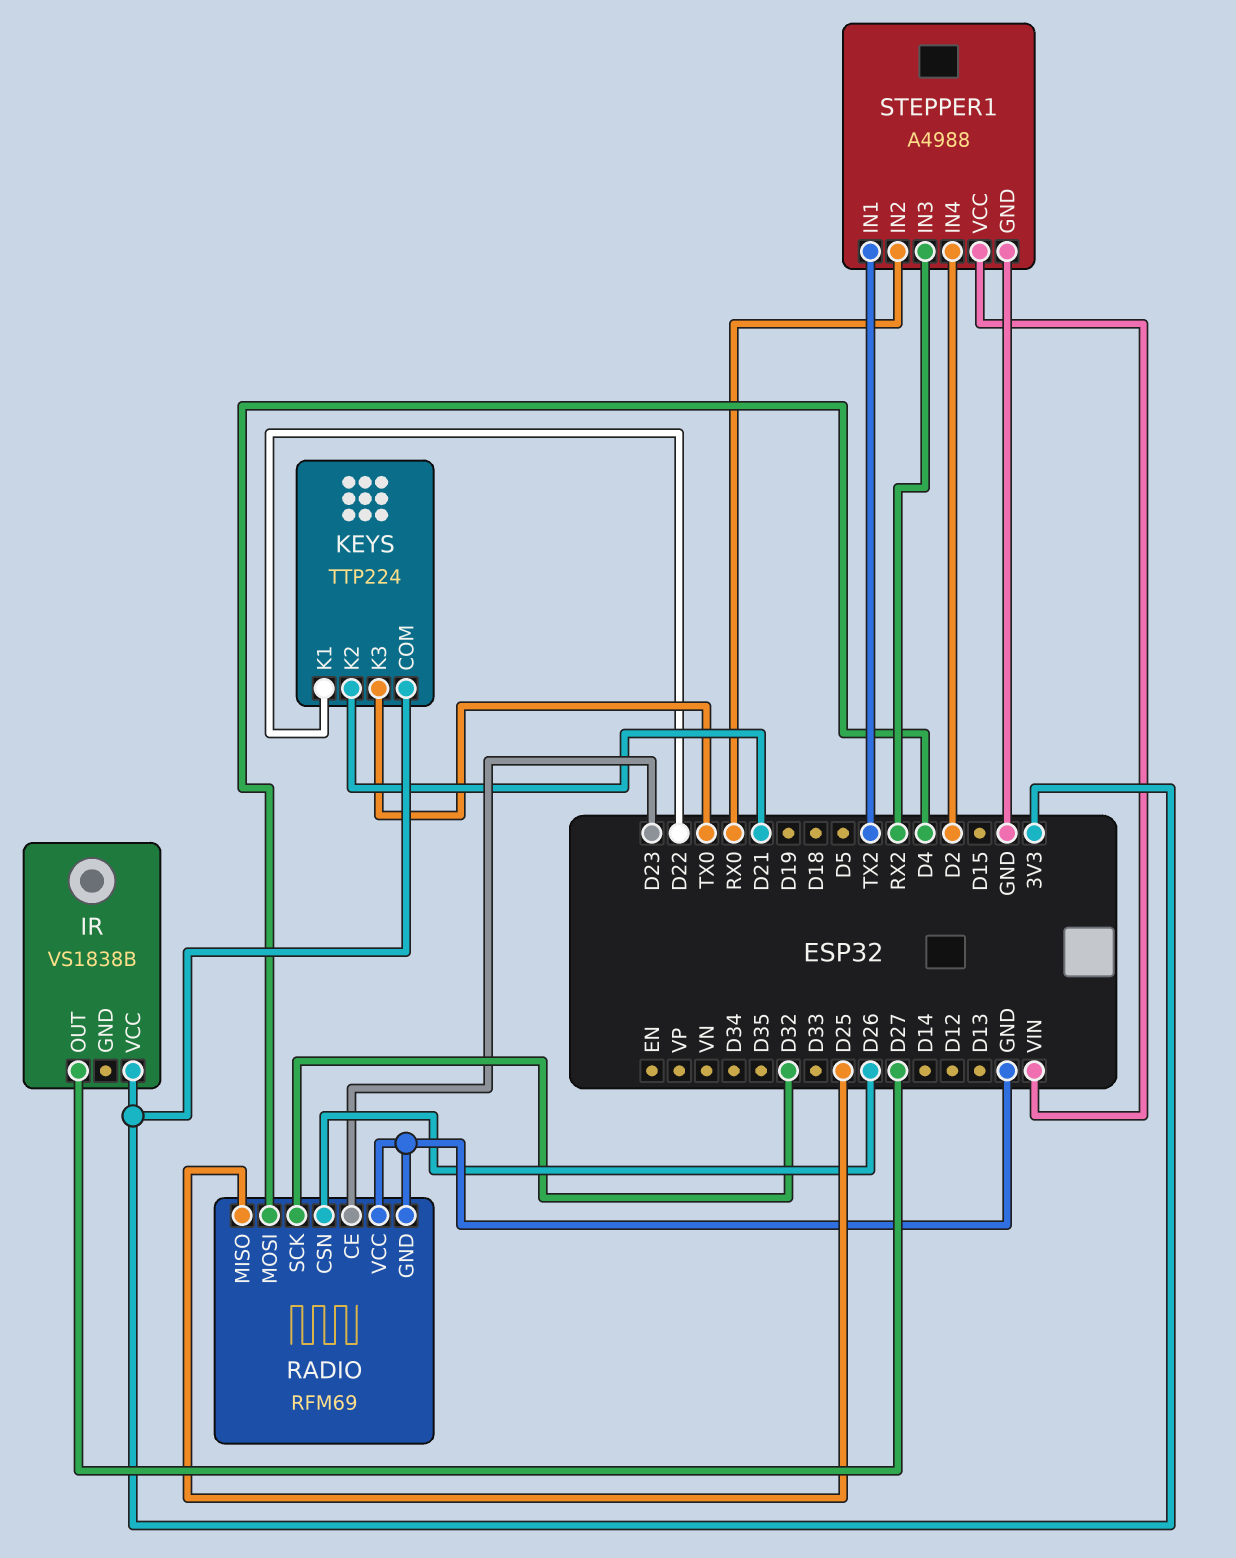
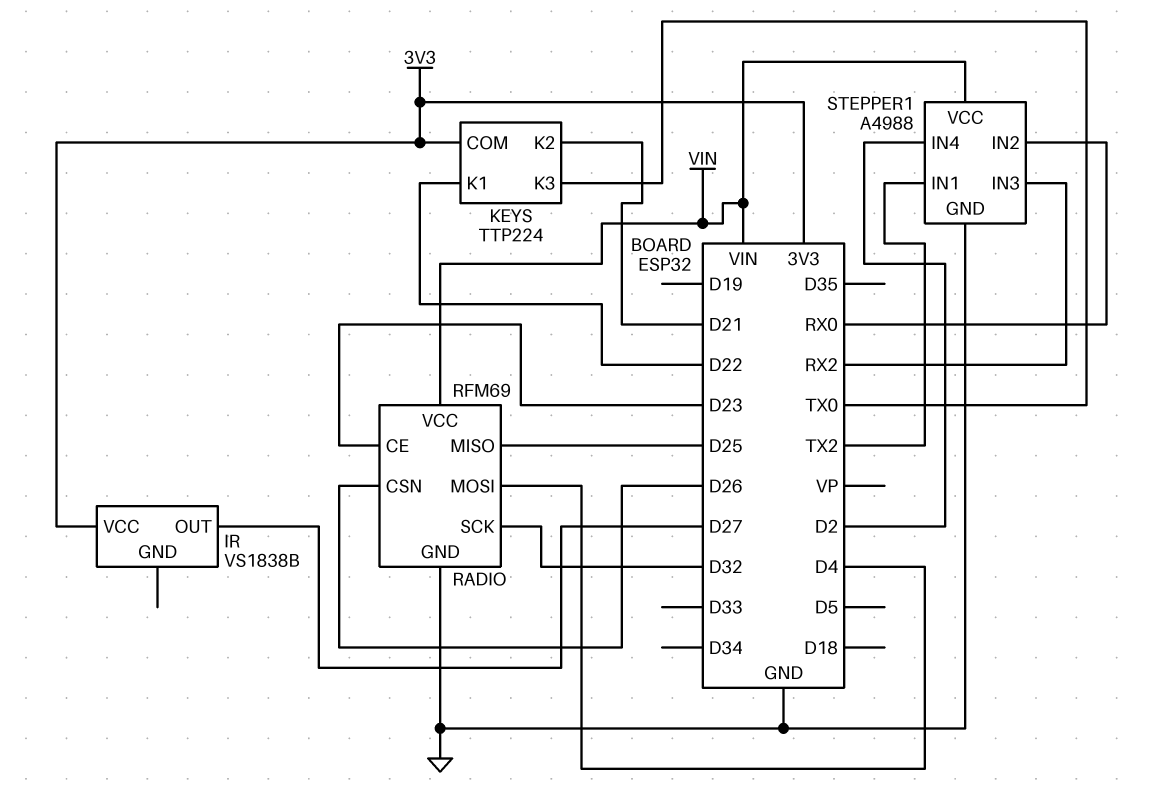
RADIO pin VCC: GND -> VIN

